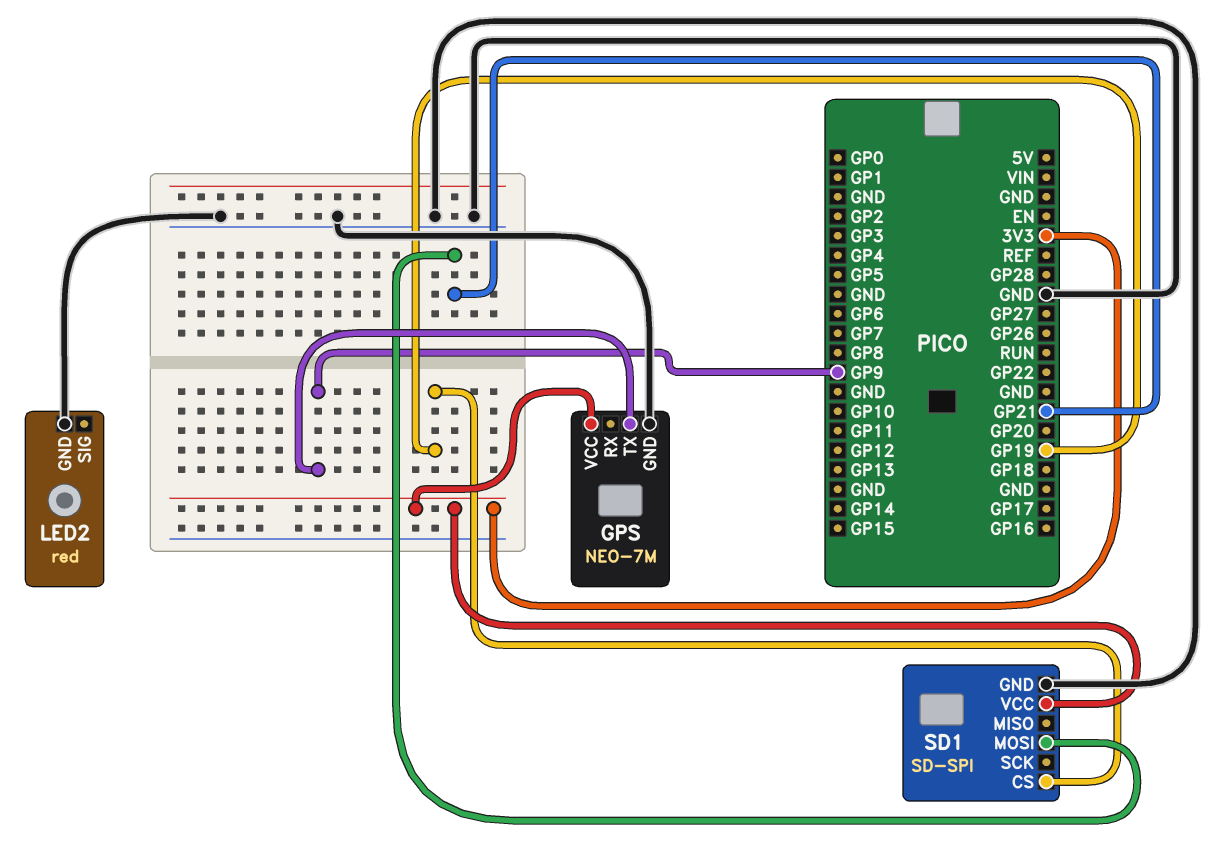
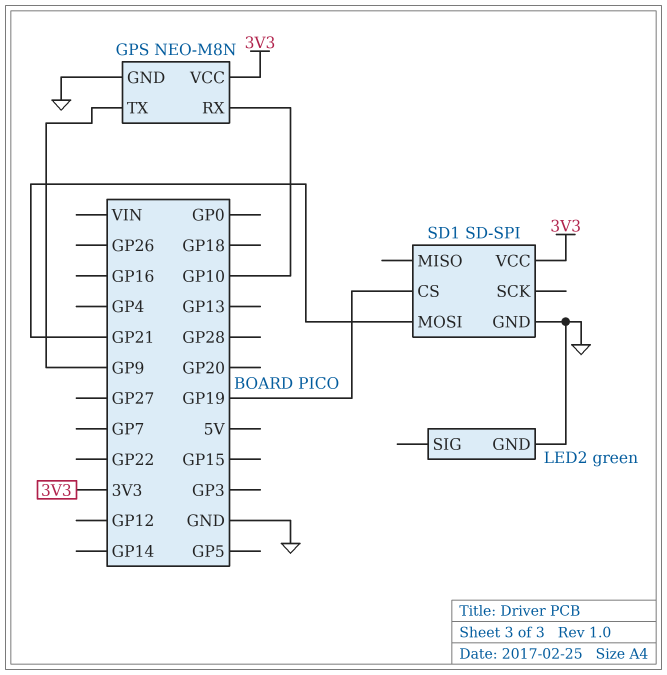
GPS: NEO-7M -> NEO-M8N
GPS pin RX: none -> GP10
LED2: red -> green

